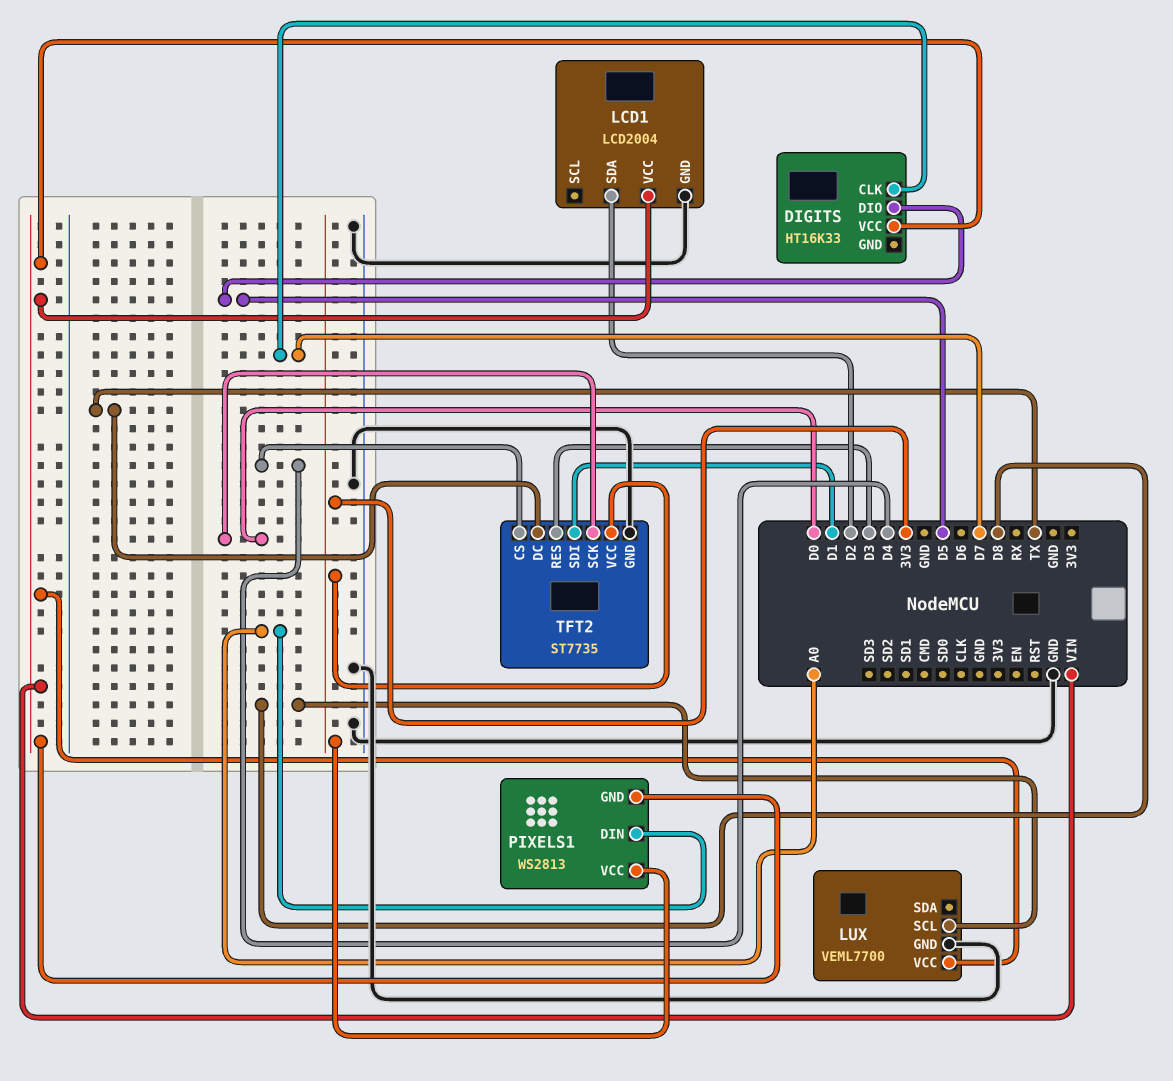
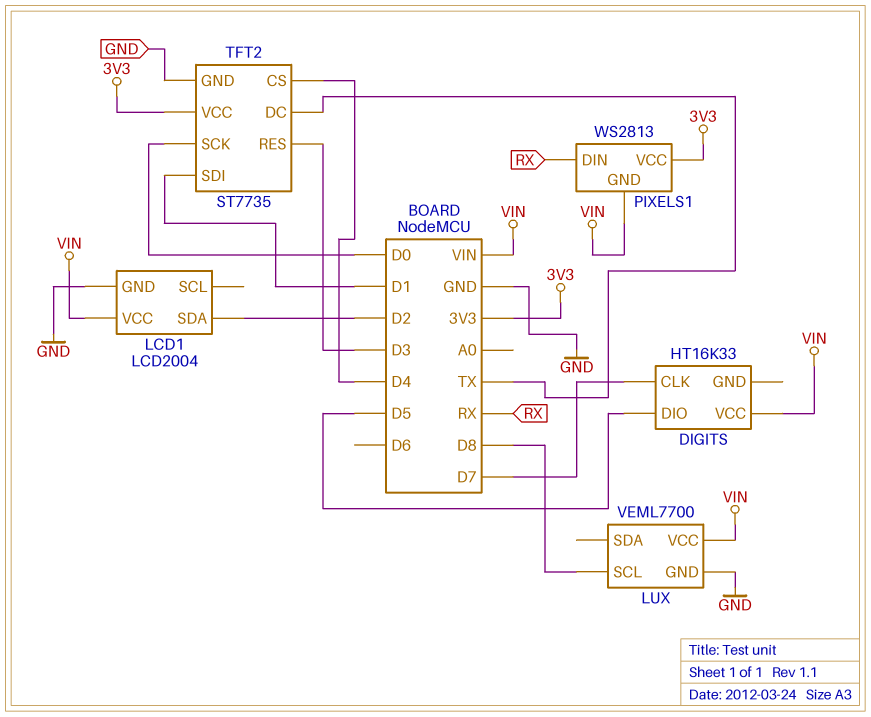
PIXELS1 pin DIN: A0 -> RX

